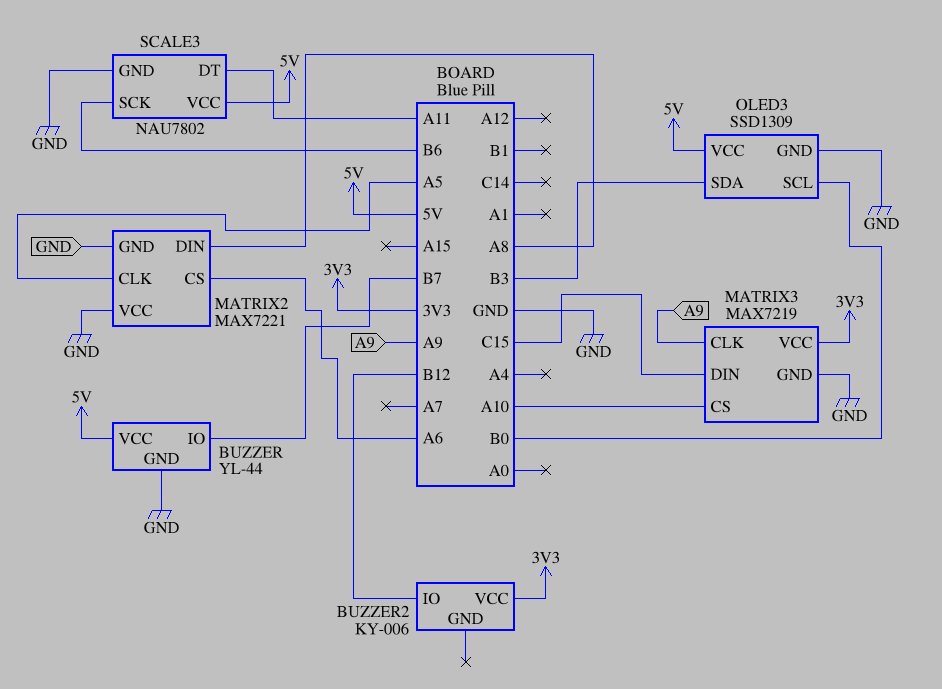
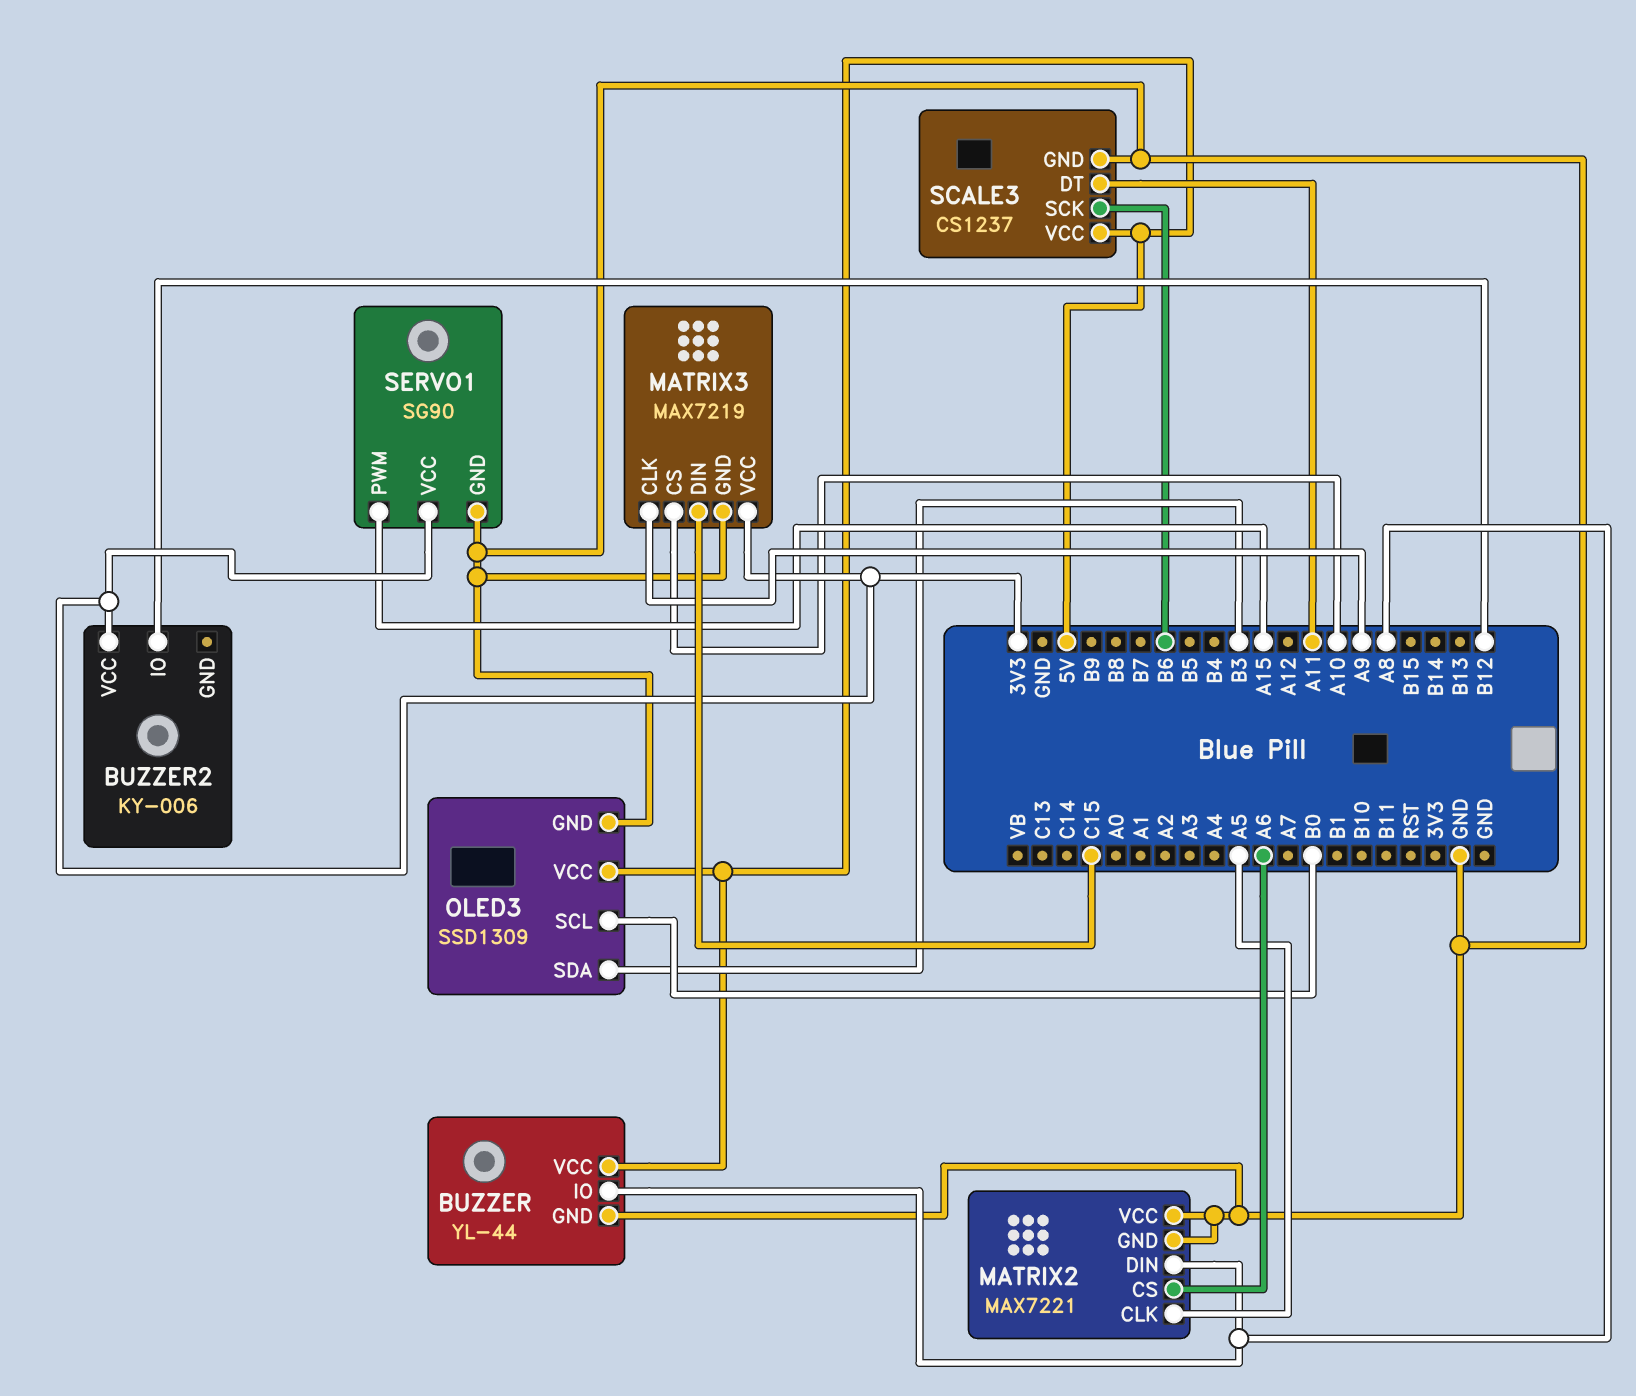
BUZZER pin IO: B7 -> A8
SCALE3: NAU7802 -> CS1237
SERVO1: none -> SG90
SERVO1 pin GND: none -> GND
SERVO1 pin PWM: none -> A15
SERVO1 pin VCC: none -> 3V3

